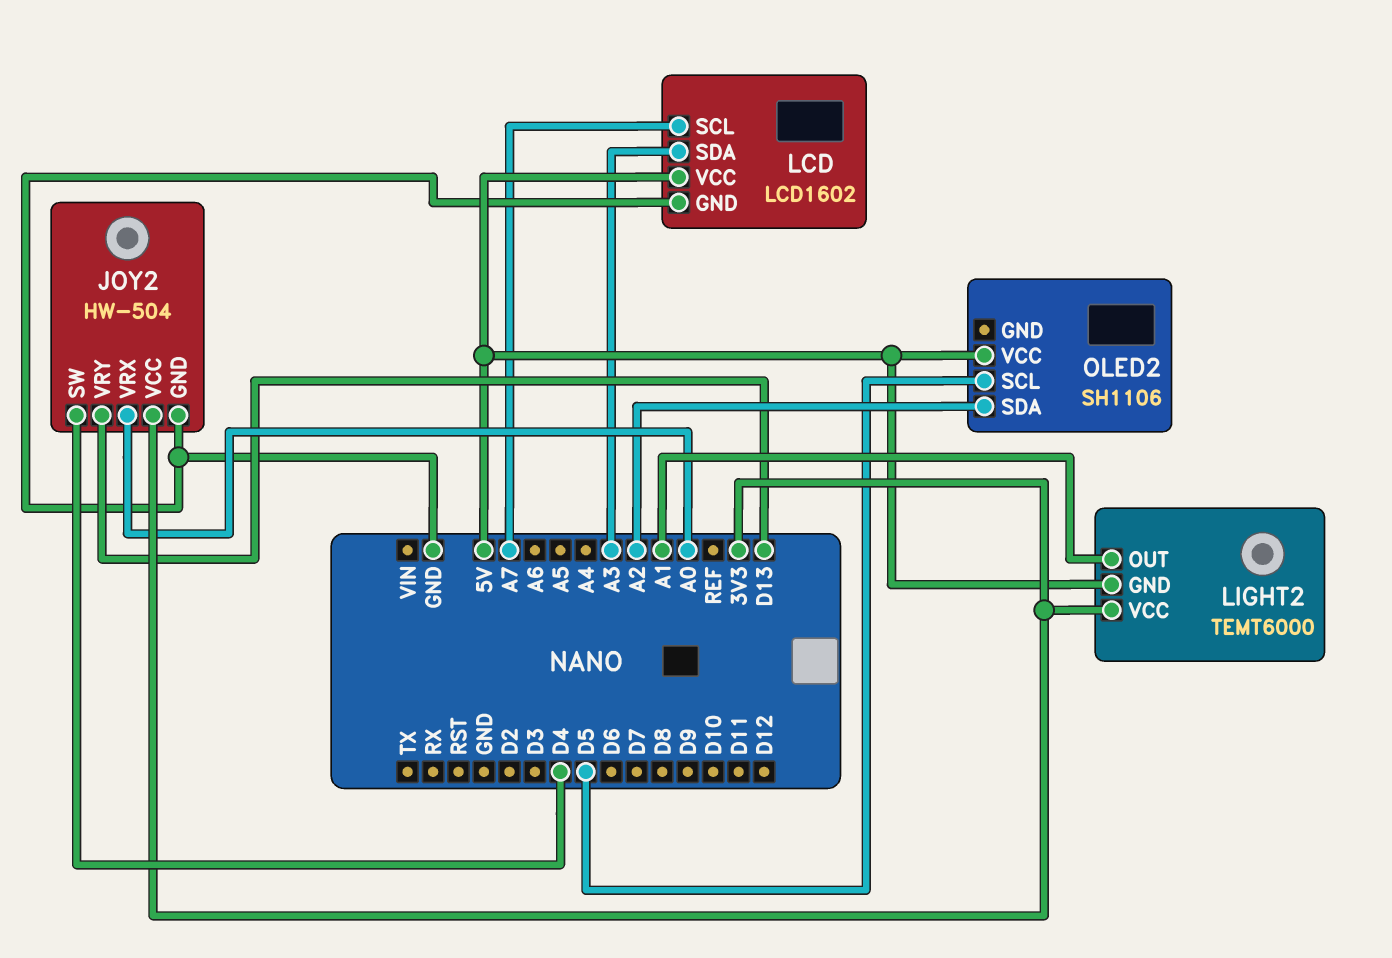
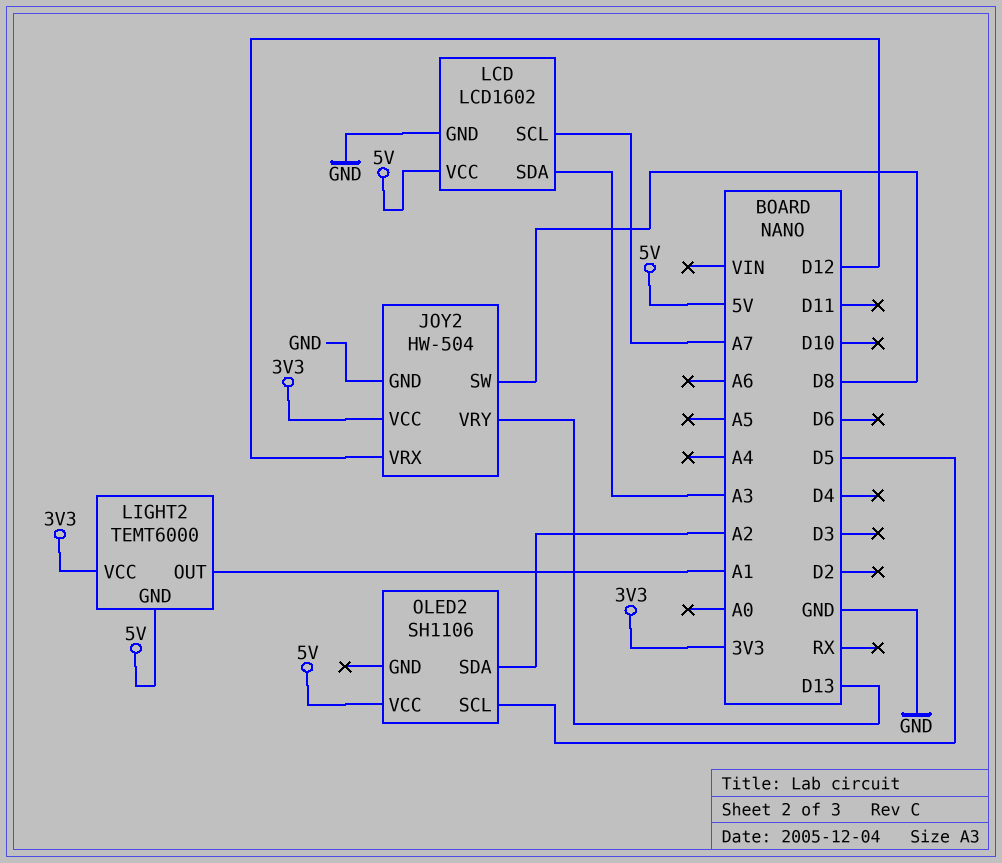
JOY2 pin SW: D4 -> D8
JOY2 pin VRX: A0 -> D12

